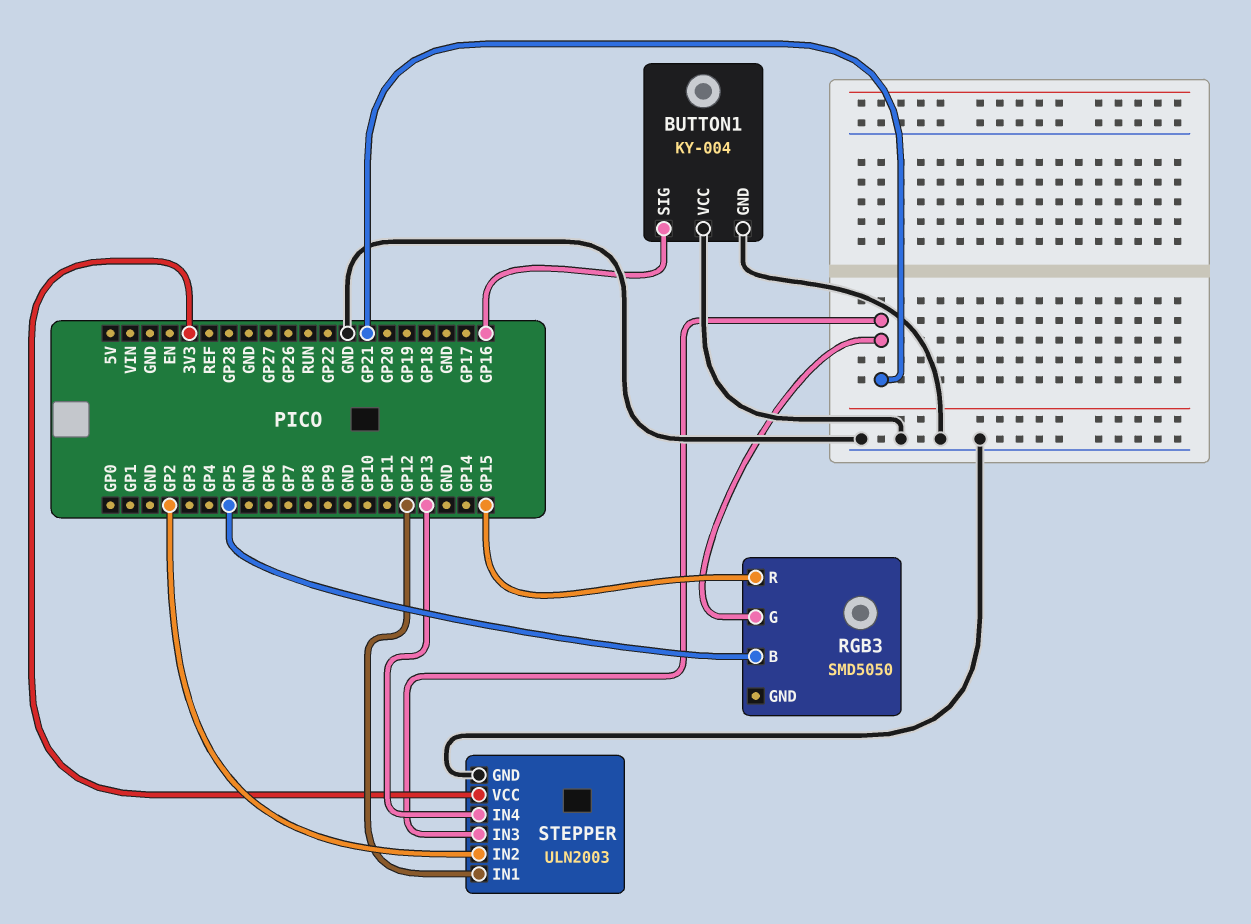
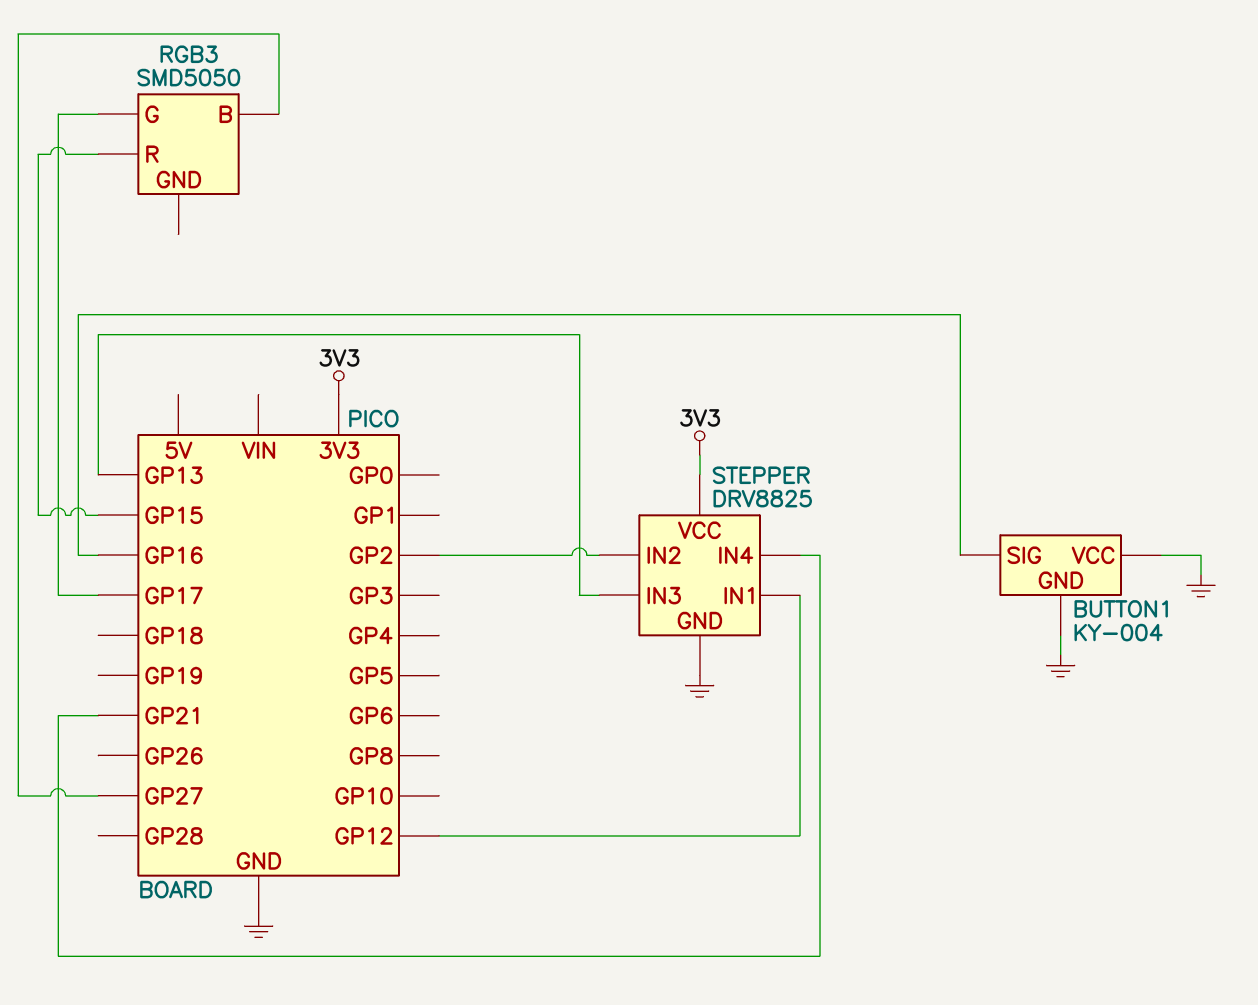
RGB3 pin B: GP5 -> GP27
RGB3 pin G: GP21 -> GP17
STEPPER: ULN2003 -> DRV8825
STEPPER pin IN3: GP21 -> GP13
STEPPER pin IN4: GP13 -> GP21

